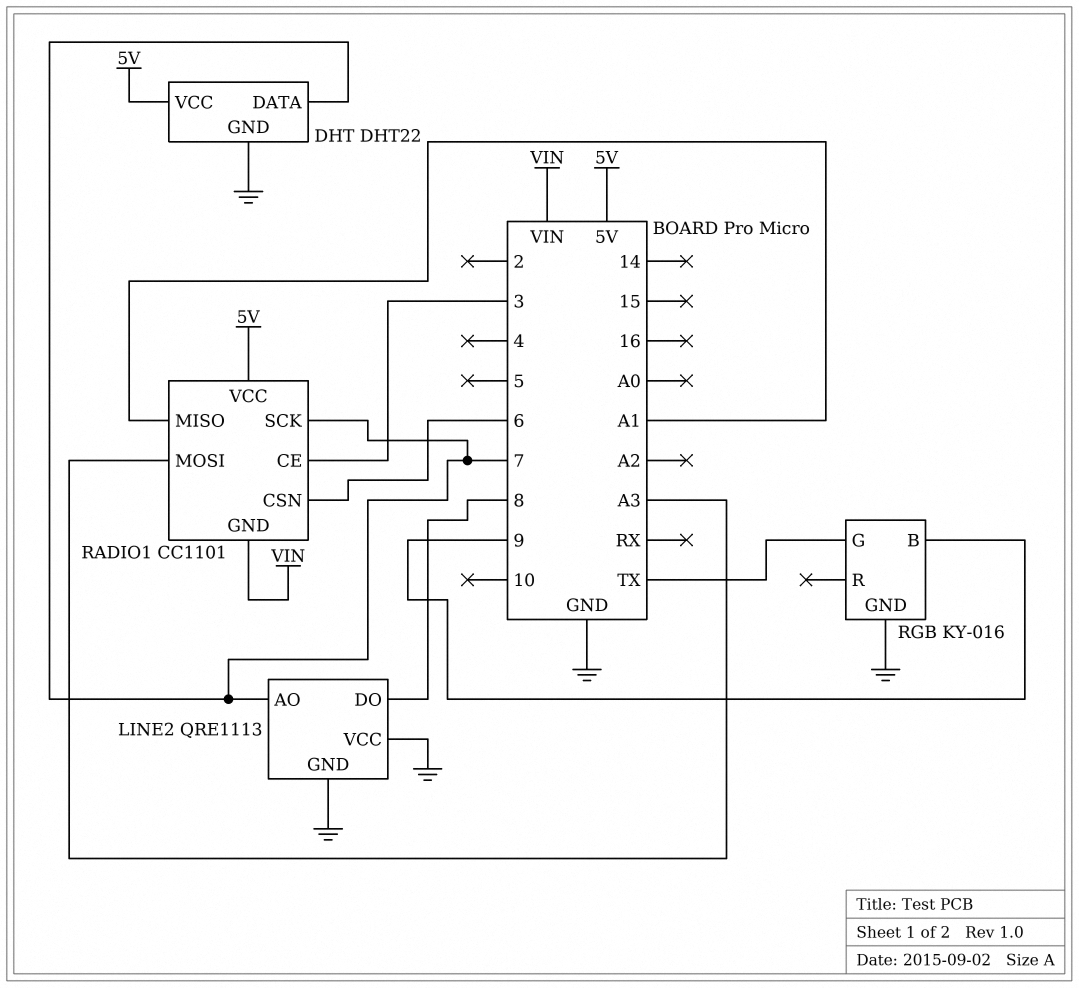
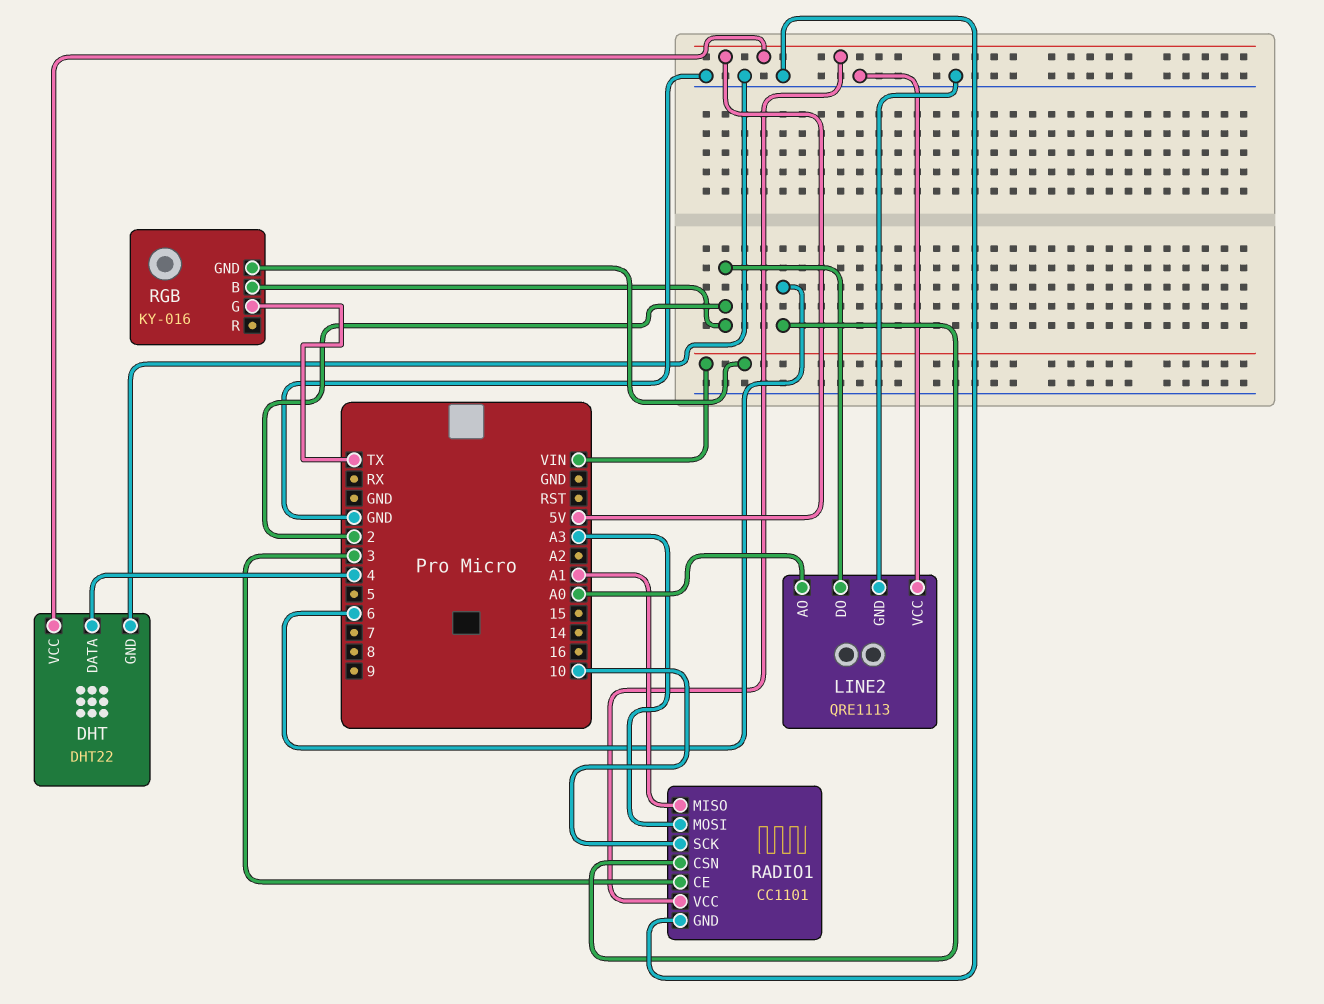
DHT pin DATA: 7 -> 4
LINE2 pin AO: 7 -> A0
LINE2 pin DO: 8 -> 2
RADIO1 pin GND: VIN -> GND
RADIO1 pin SCK: 7 -> 10
RGB pin B: 9 -> 2
RGB pin GND: GND -> VIN

